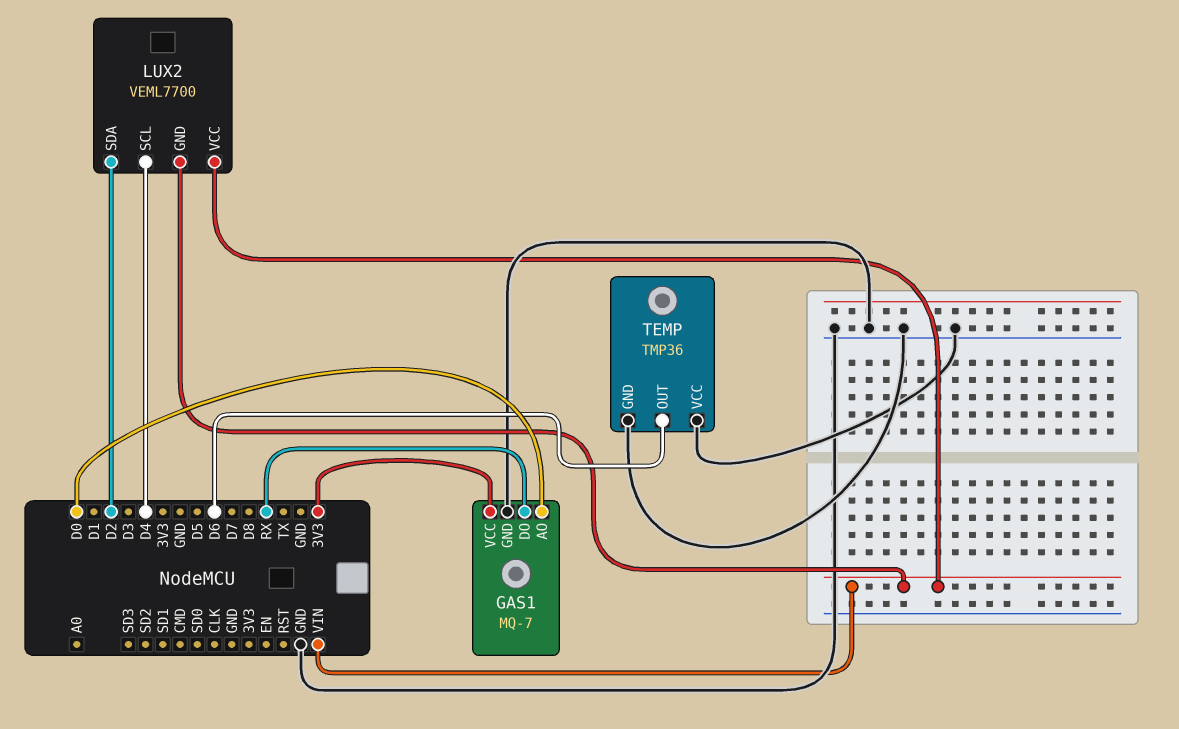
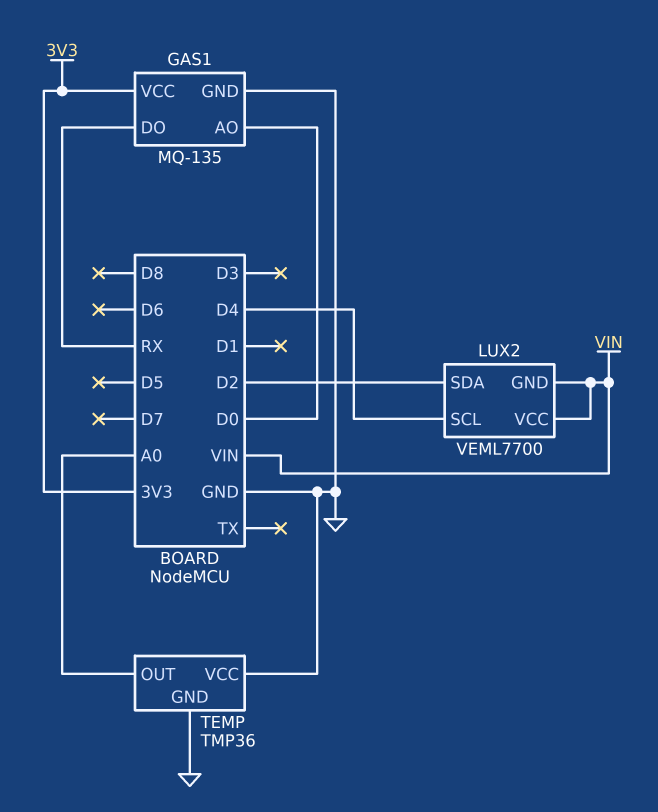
GAS1: MQ-7 -> MQ-135
TEMP pin OUT: D6 -> A0

